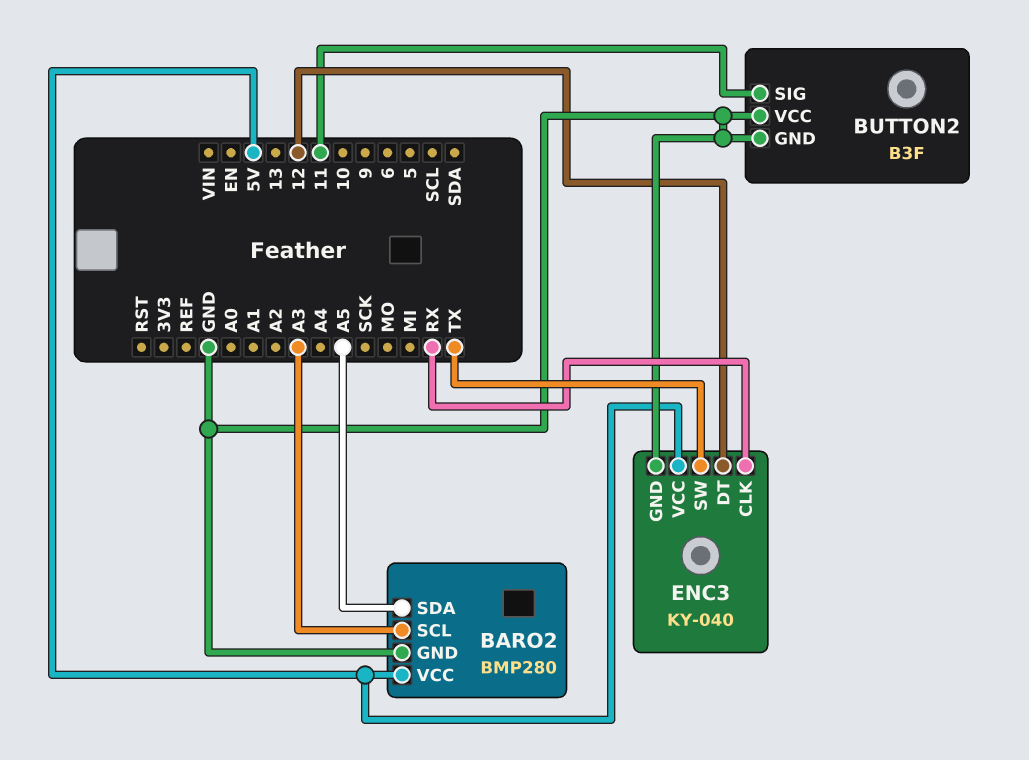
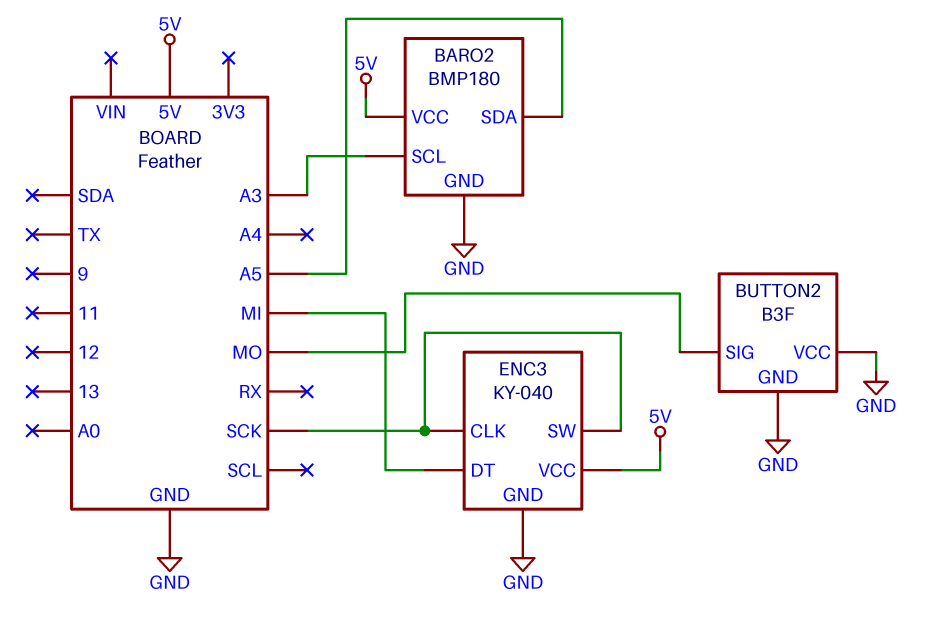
BARO2: BMP280 -> BMP180
BUTTON2 pin SIG: 11 -> MO
ENC3 pin CLK: RX -> SCK
ENC3 pin DT: 12 -> MI
ENC3 pin SW: TX -> SCK

